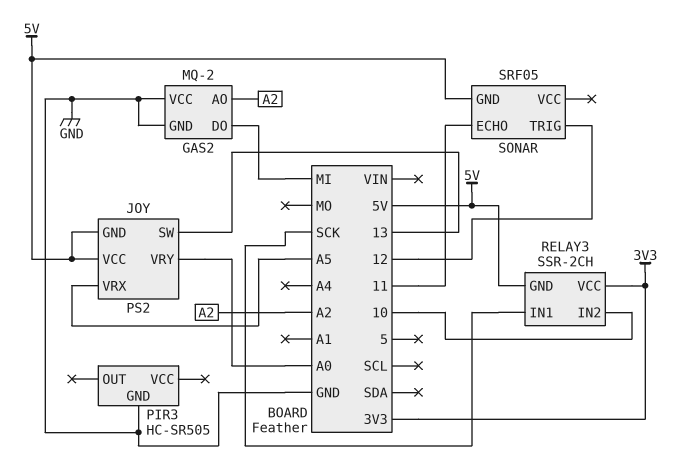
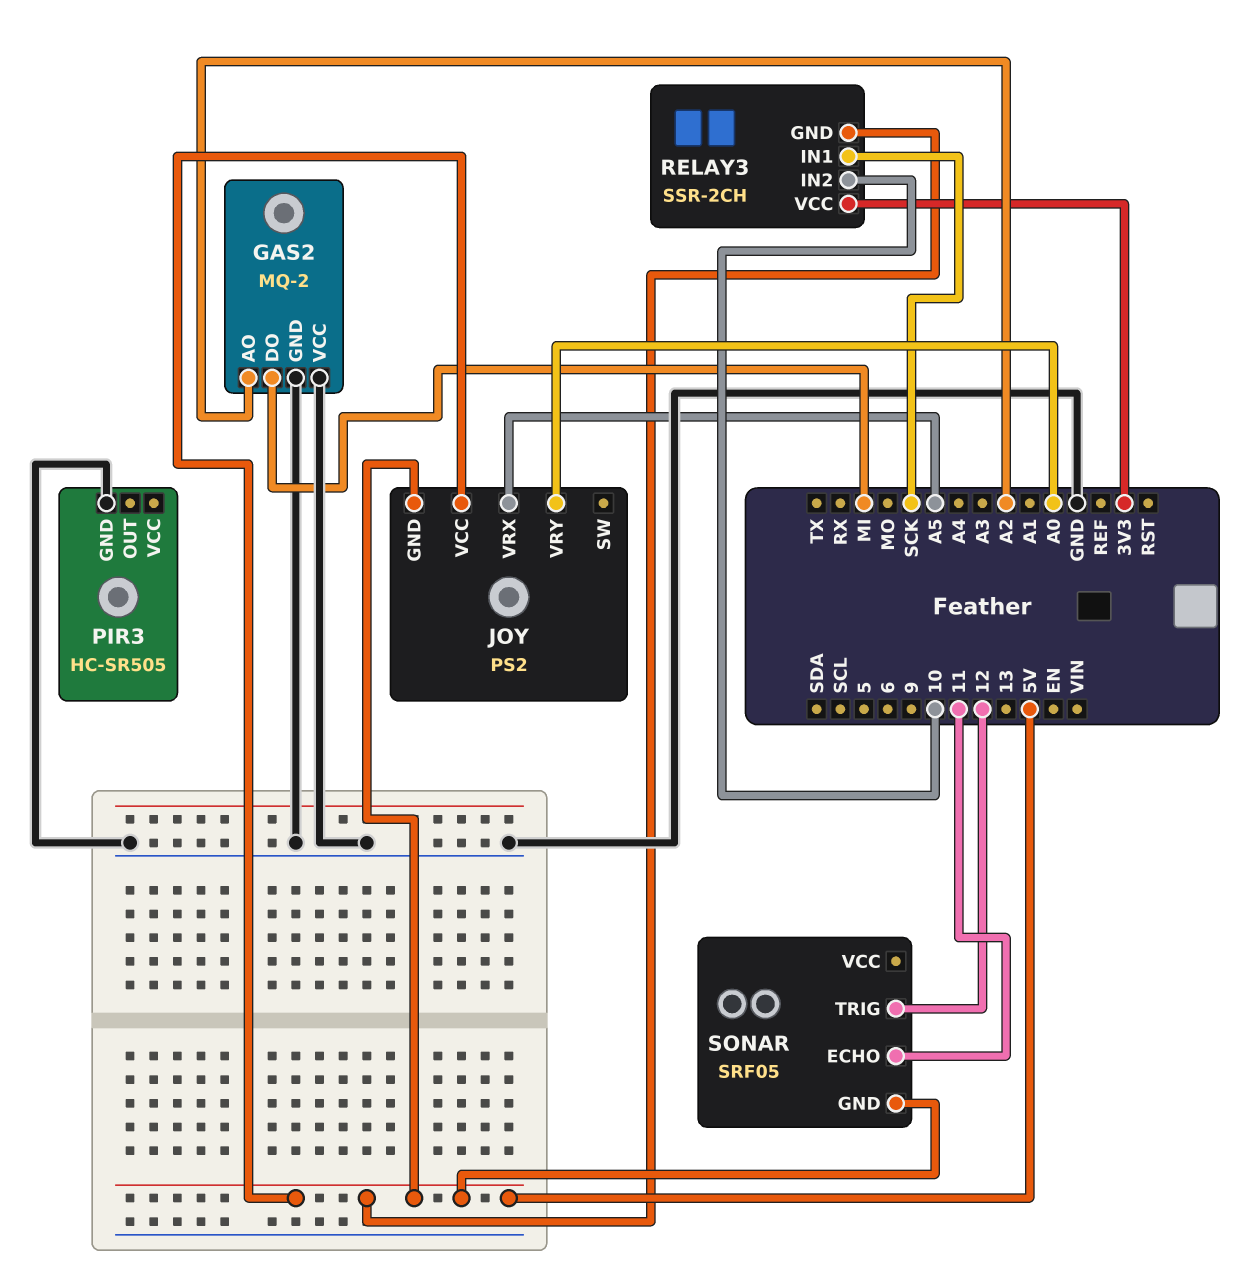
JOY pin SW: 13 -> none

